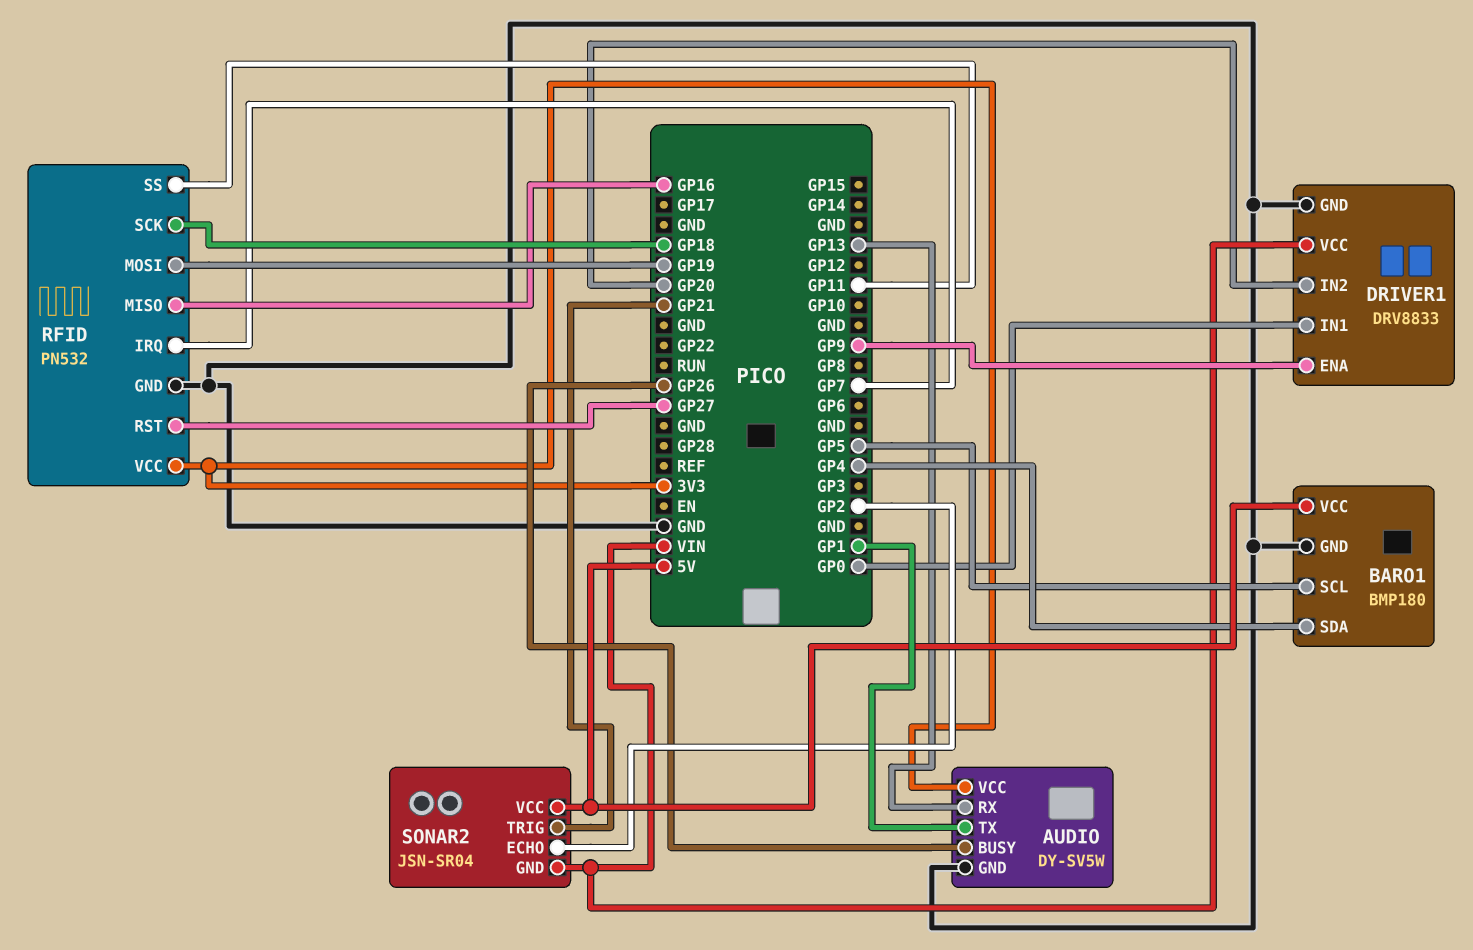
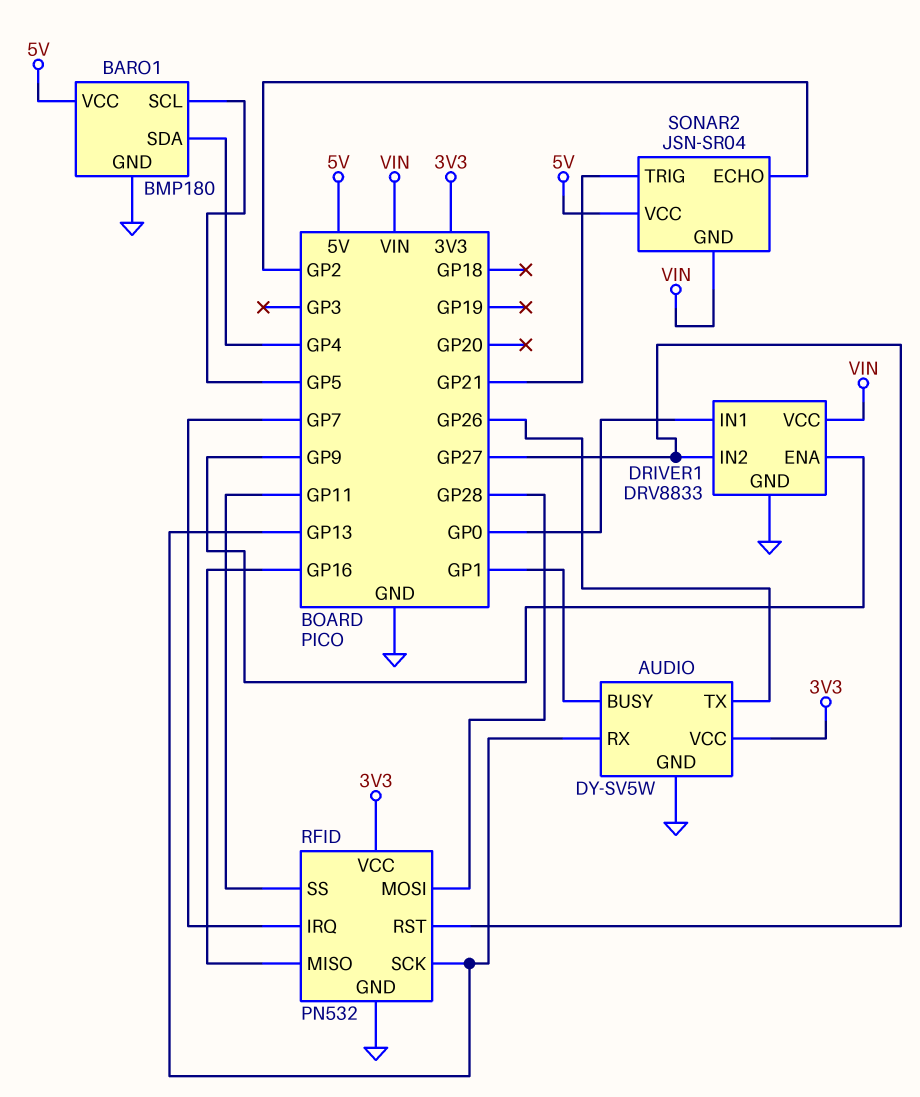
AUDIO pin BUSY: GP26 -> GP1
AUDIO pin TX: GP1 -> GP26
DRIVER1 pin IN2: GP20 -> GP27
RFID pin MOSI: GP19 -> GP28
RFID pin SCK: GP18 -> GP13

